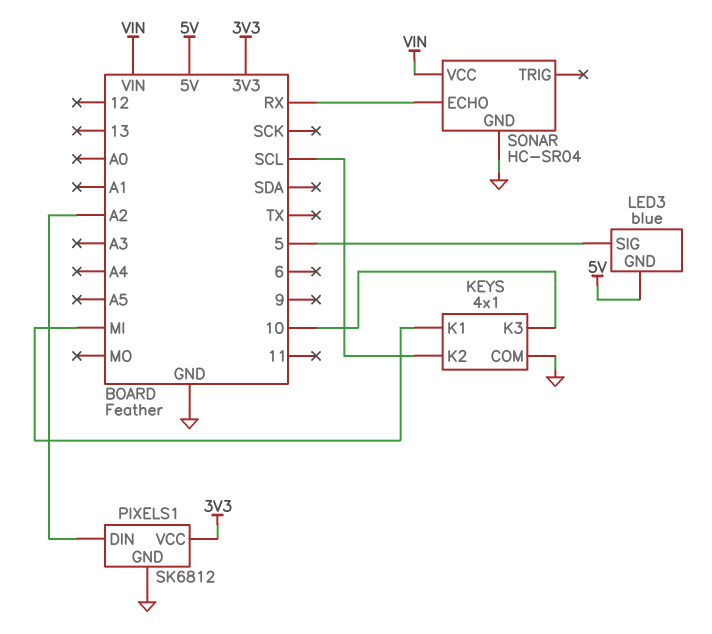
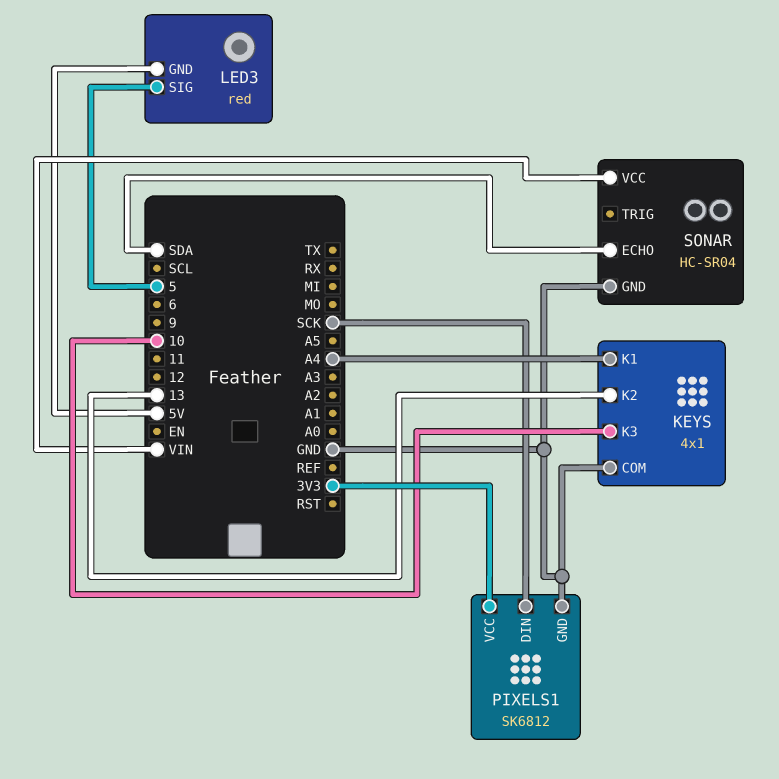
KEYS pin K1: MI -> A4
KEYS pin K2: SCL -> 13
LED3: blue -> red
PIXELS1 pin DIN: A2 -> SCK
SONAR pin ECHO: RX -> SDA

